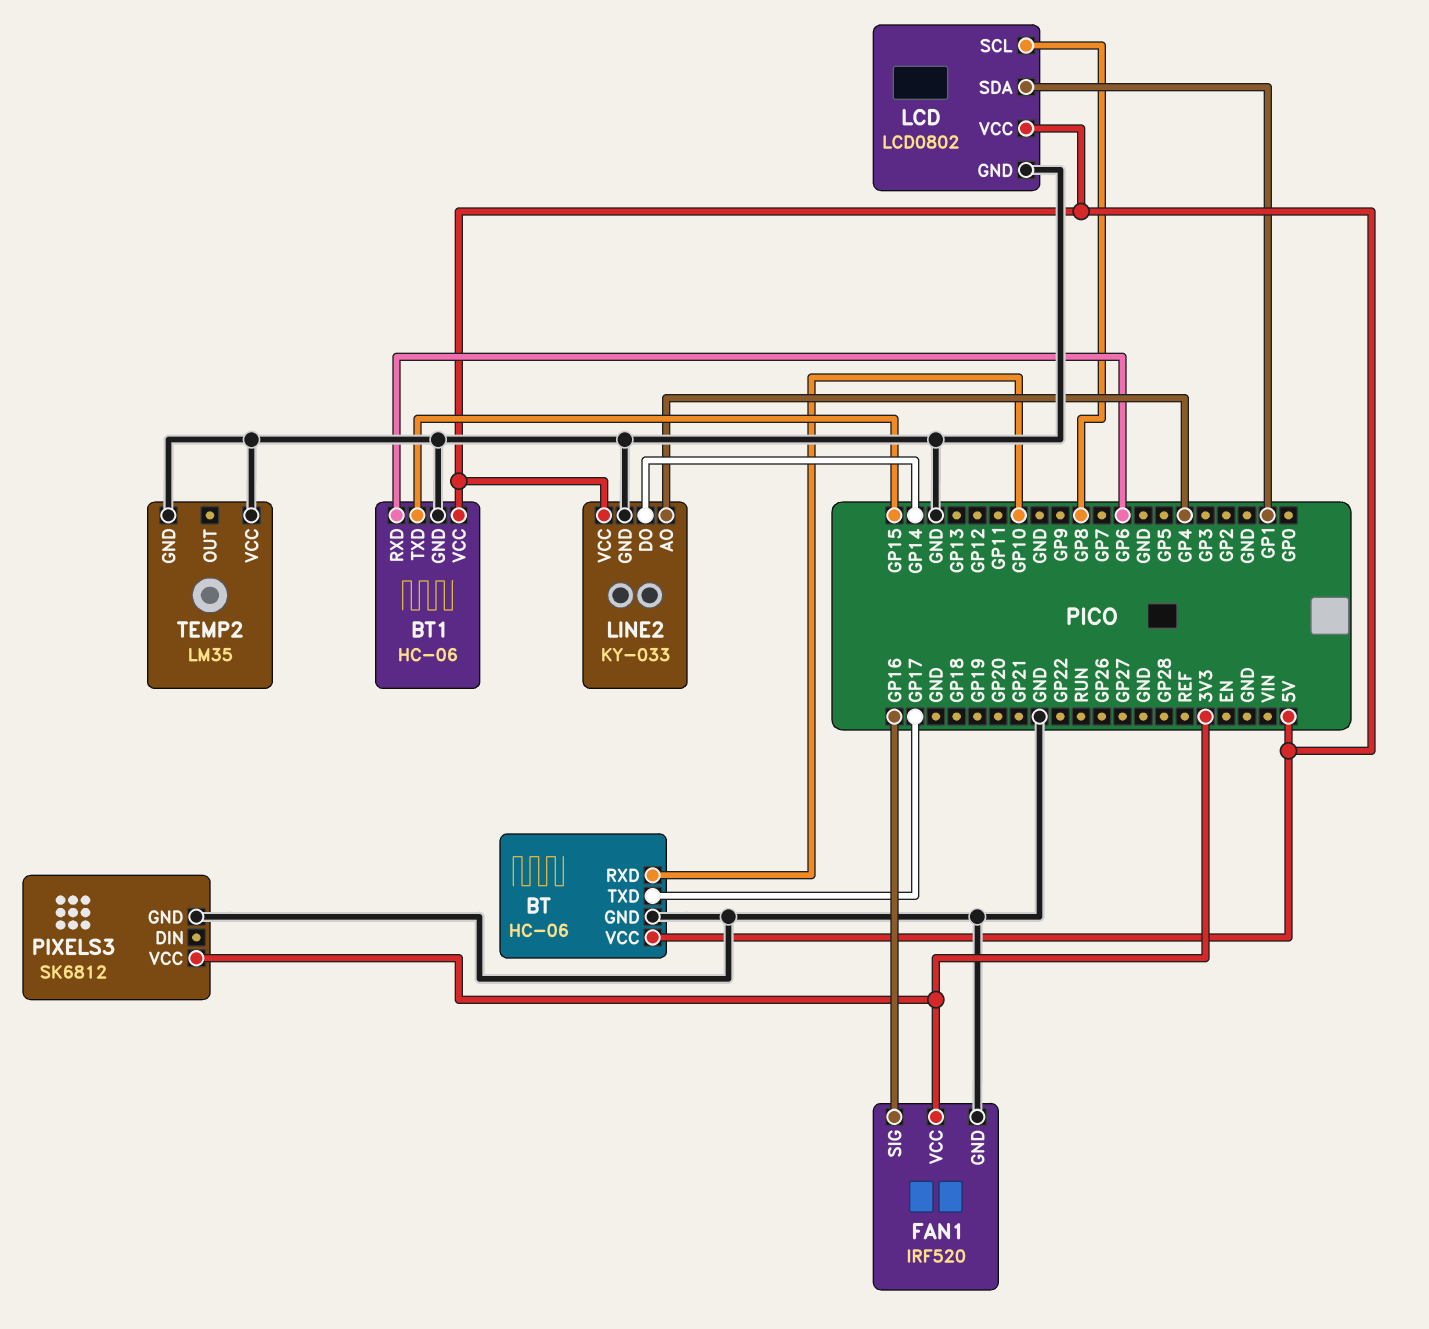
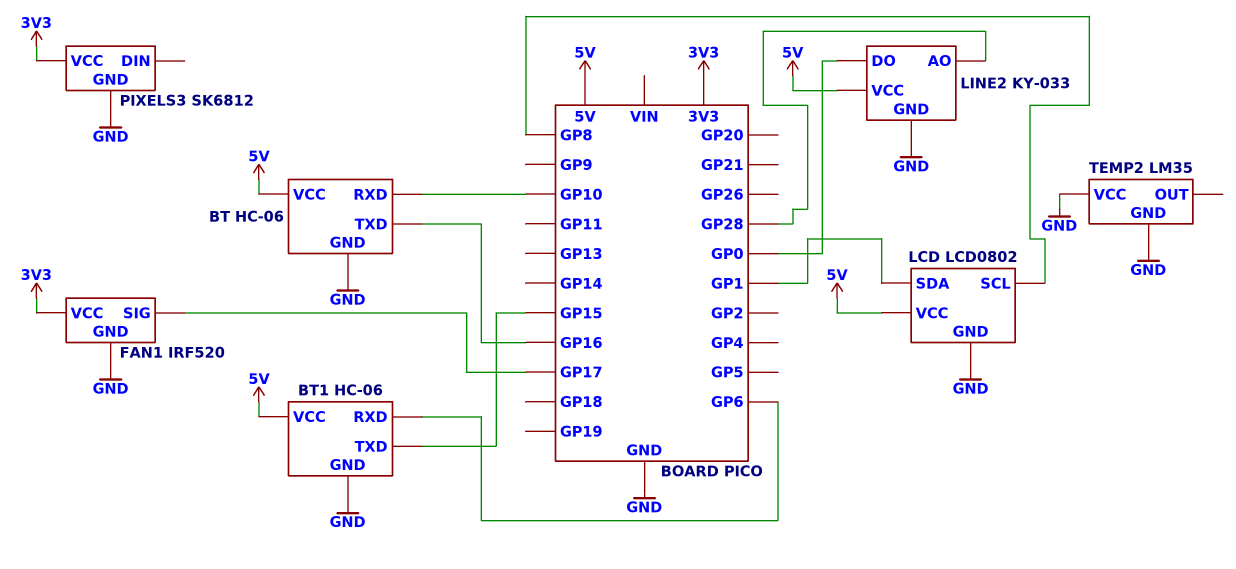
BT pin TXD: GP17 -> GP16
FAN1 pin SIG: GP16 -> GP17
LINE2 pin AO: GP4 -> GP28
LINE2 pin DO: GP14 -> GP0

